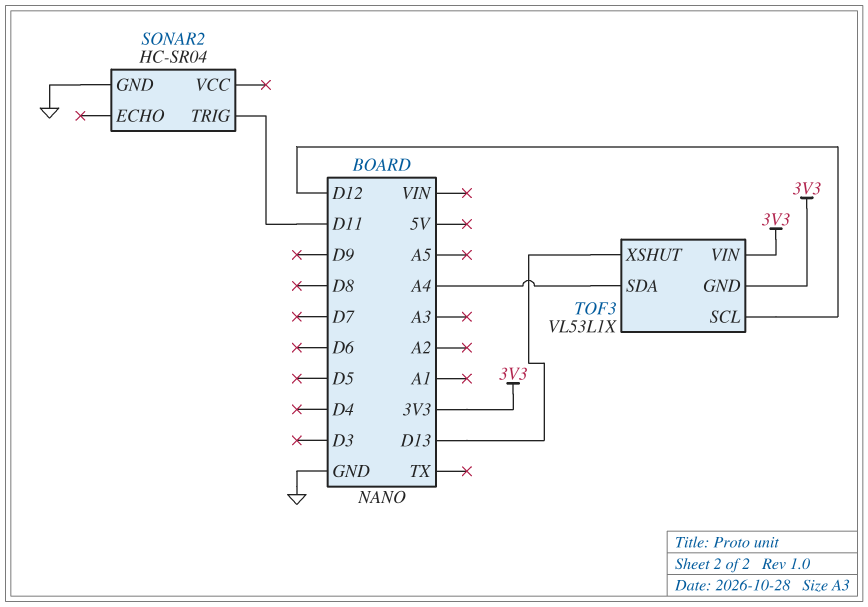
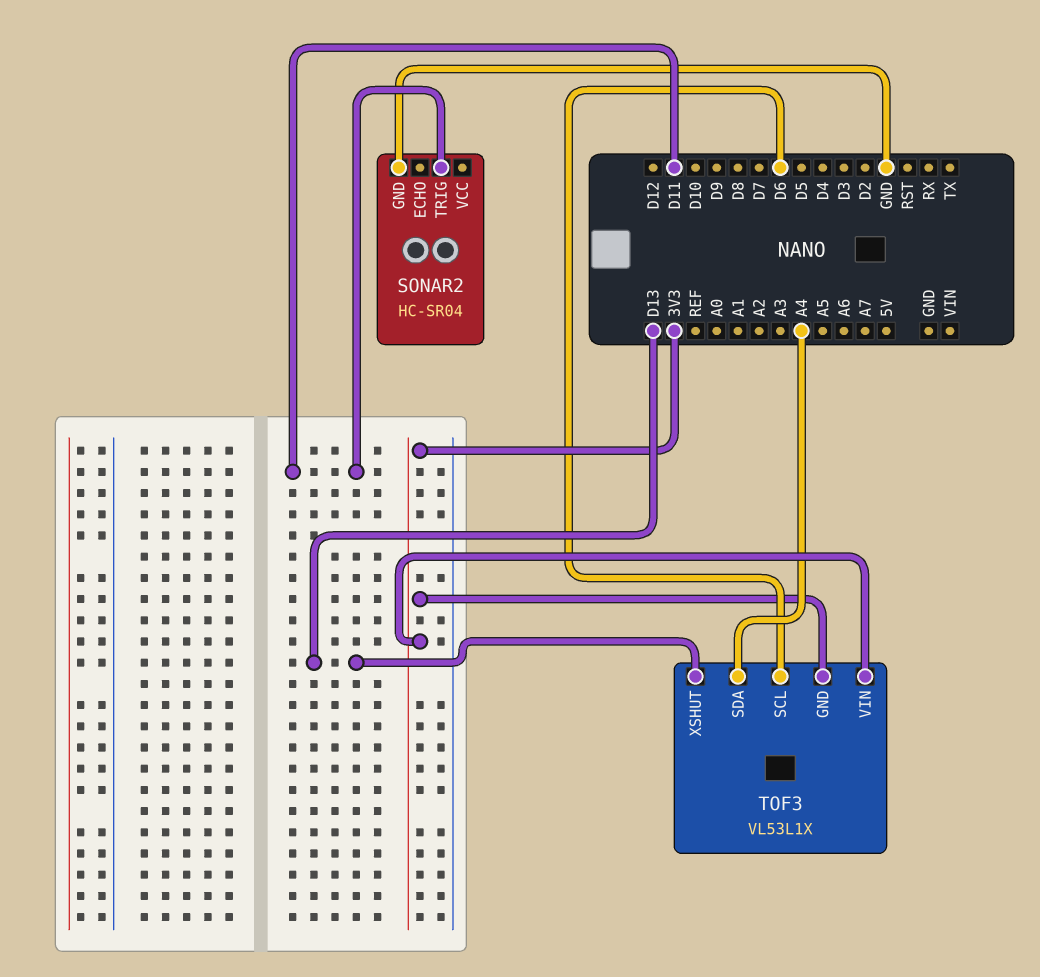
TOF3 pin SCL: D12 -> D6

